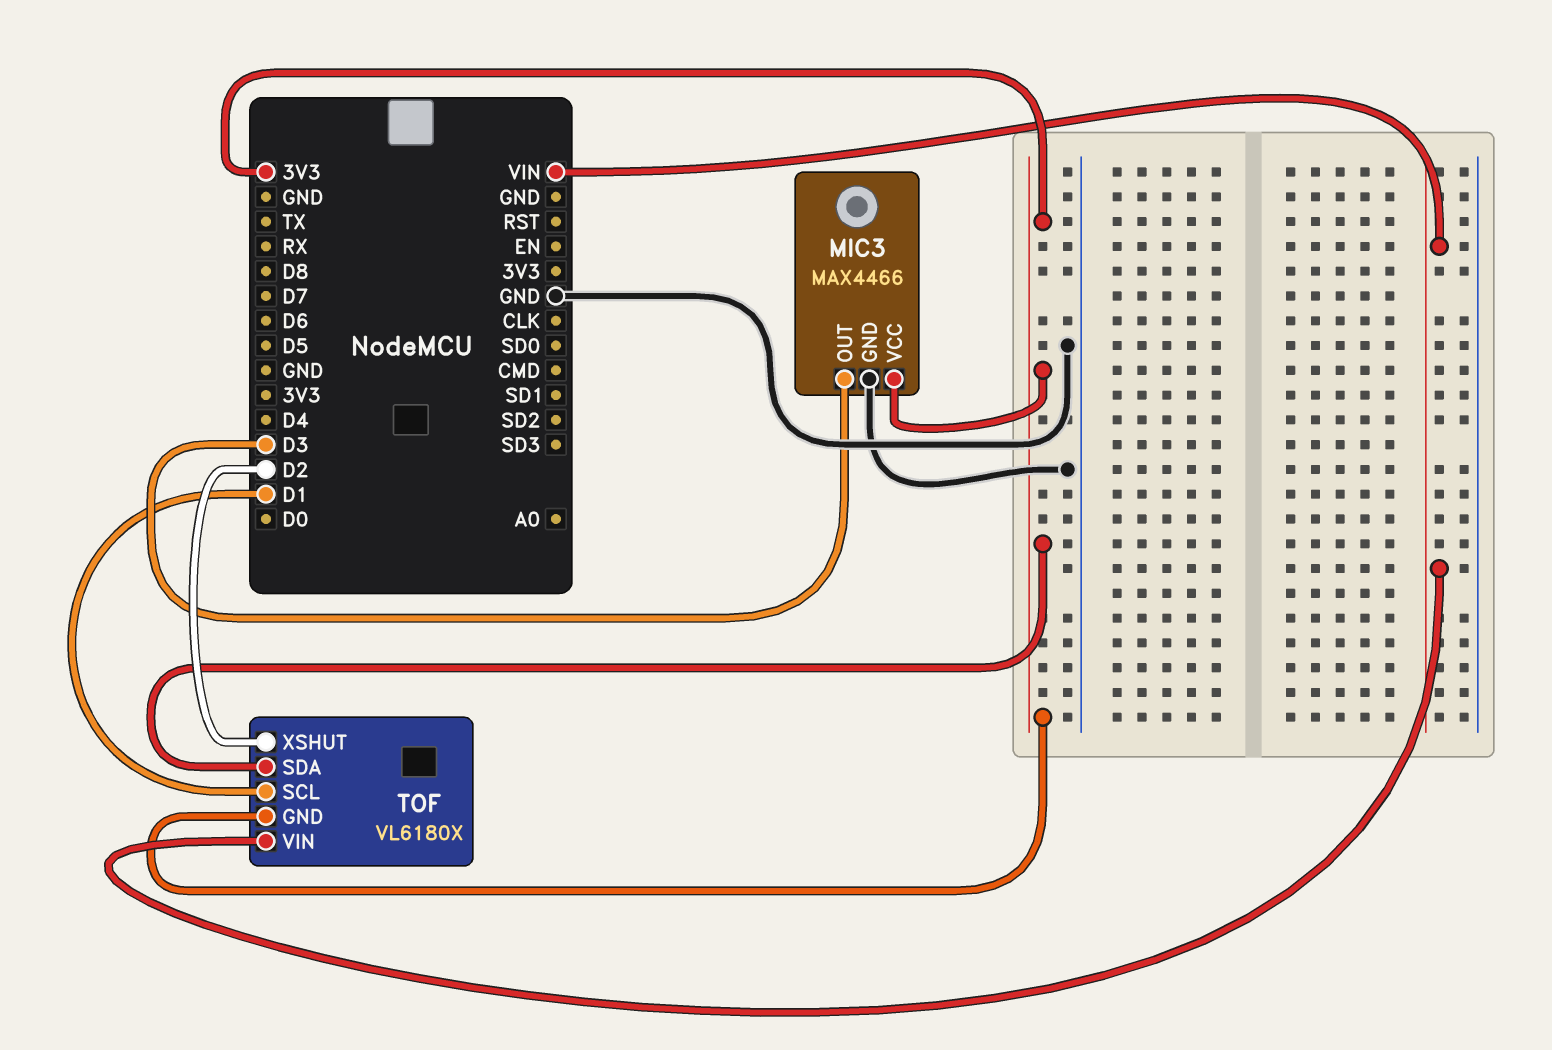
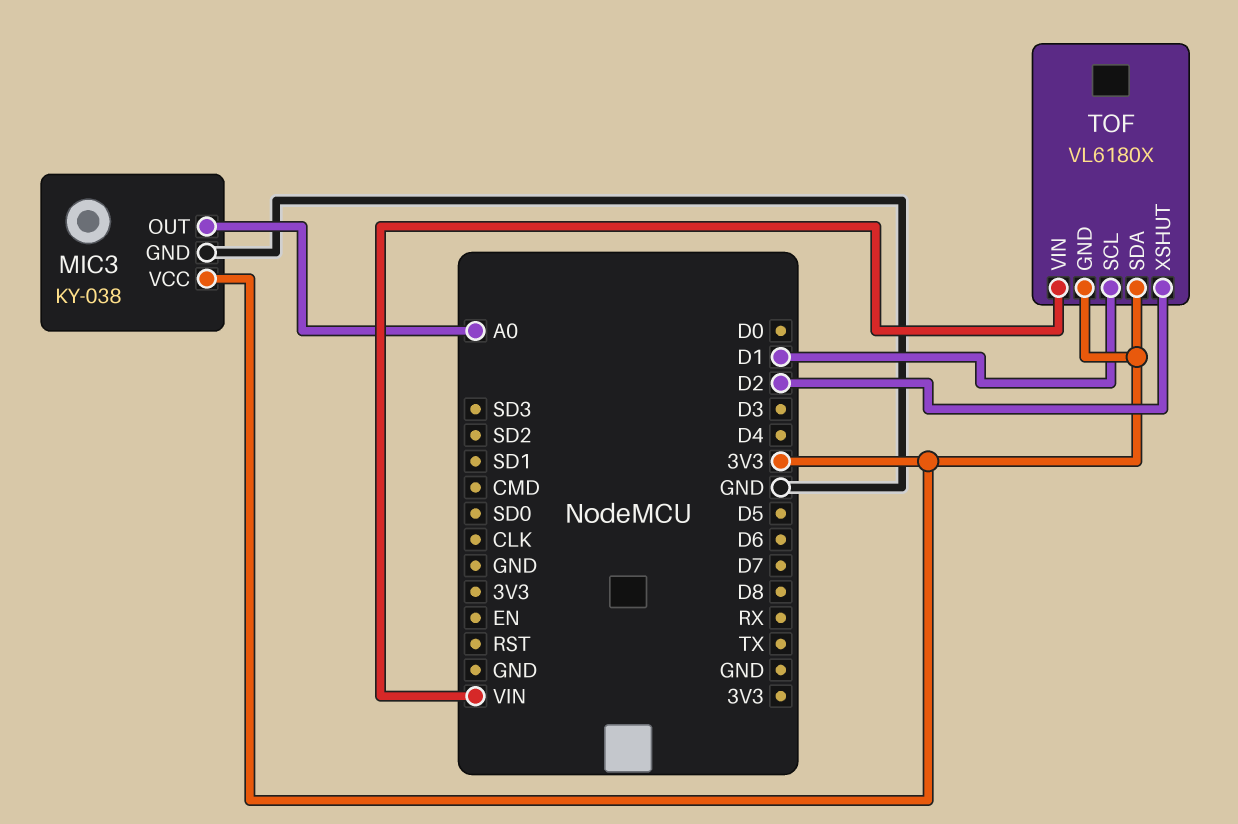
MIC3: MAX4466 -> KY-038
MIC3 pin OUT: D3 -> A0

